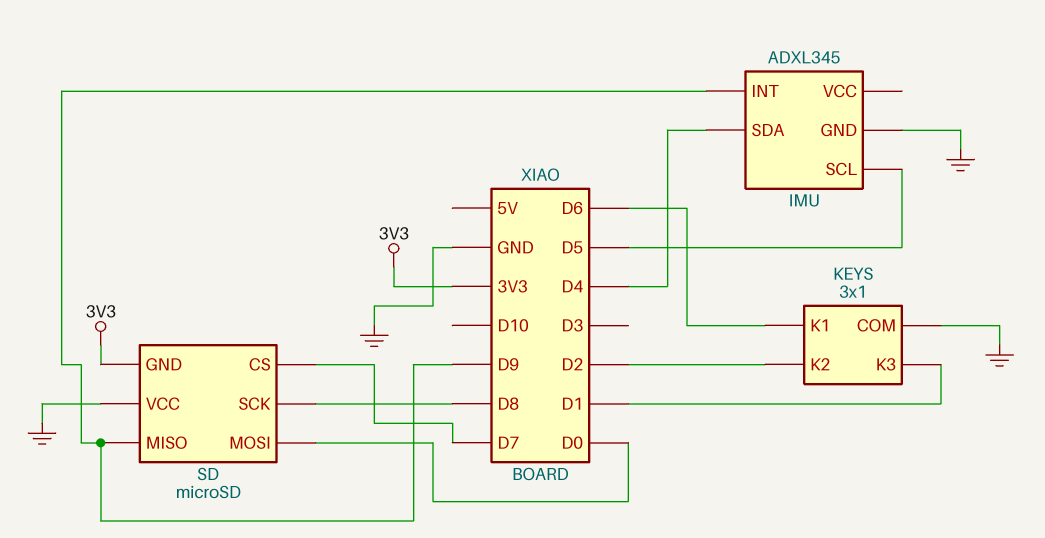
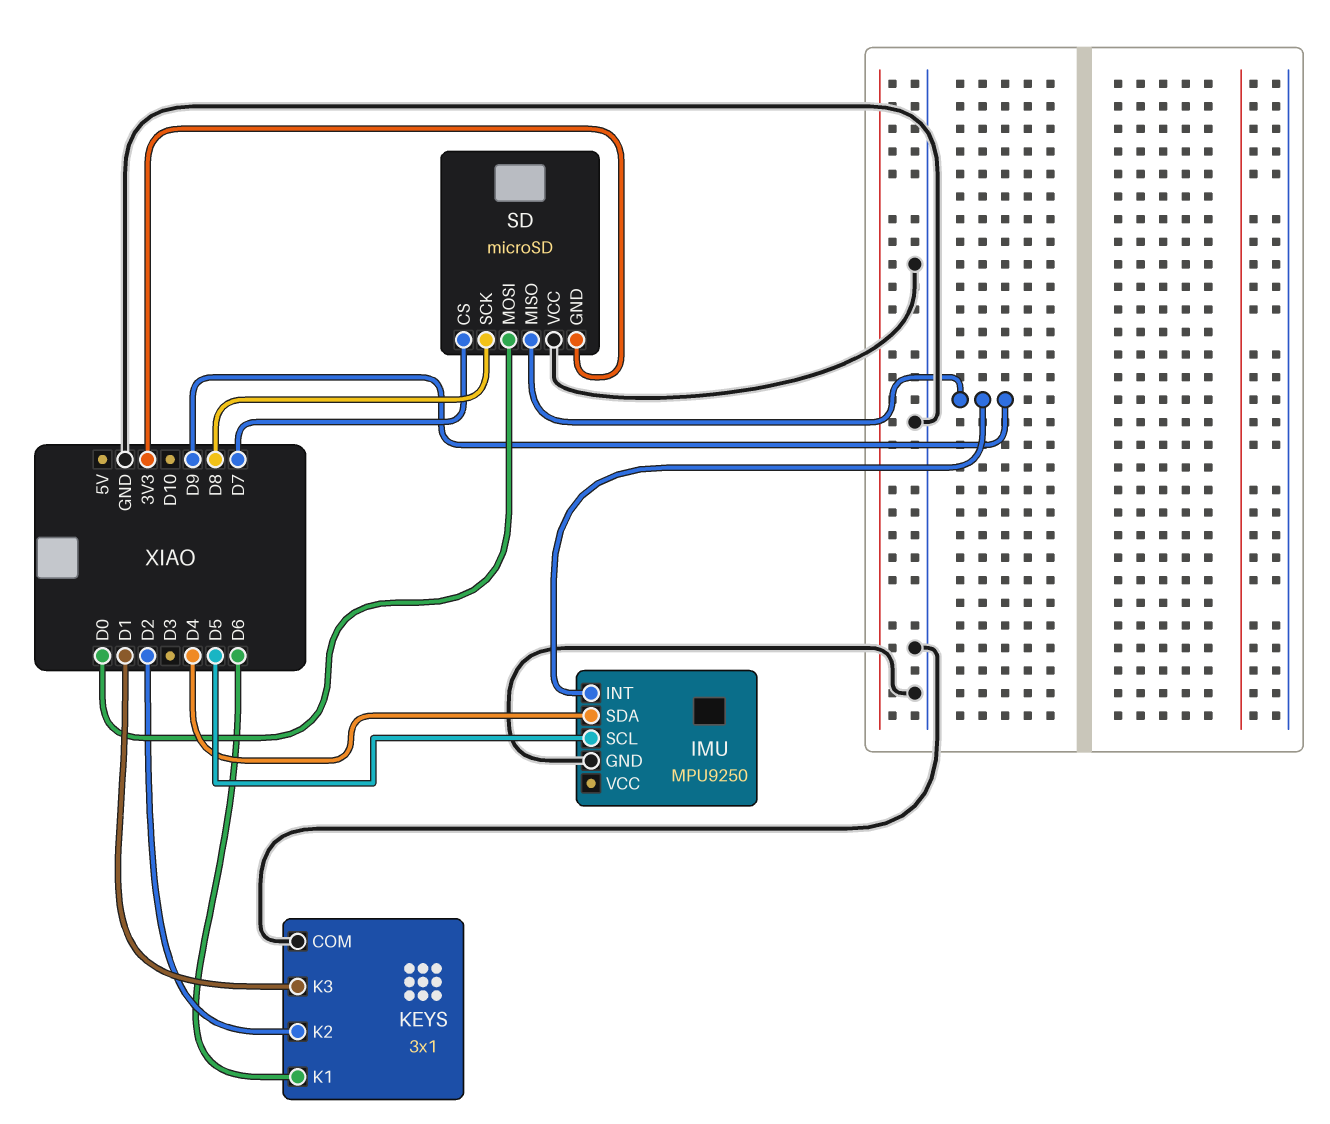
IMU: ADXL345 -> MPU9250

